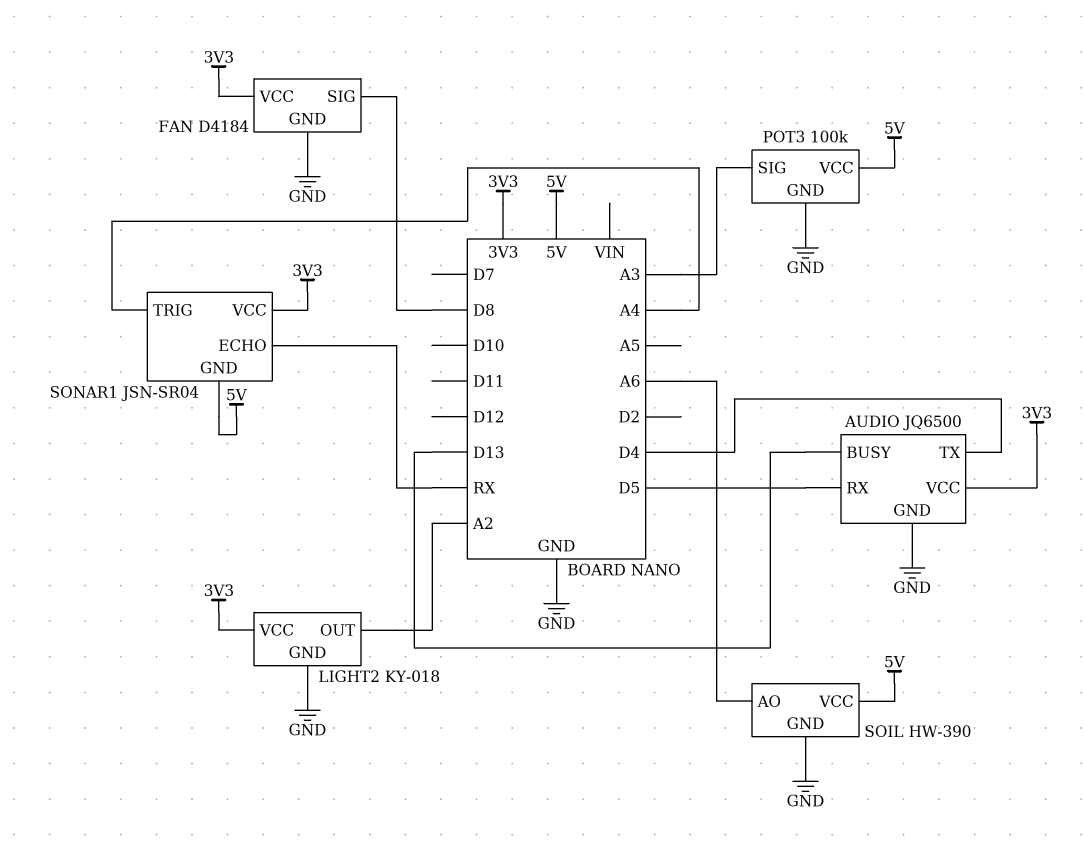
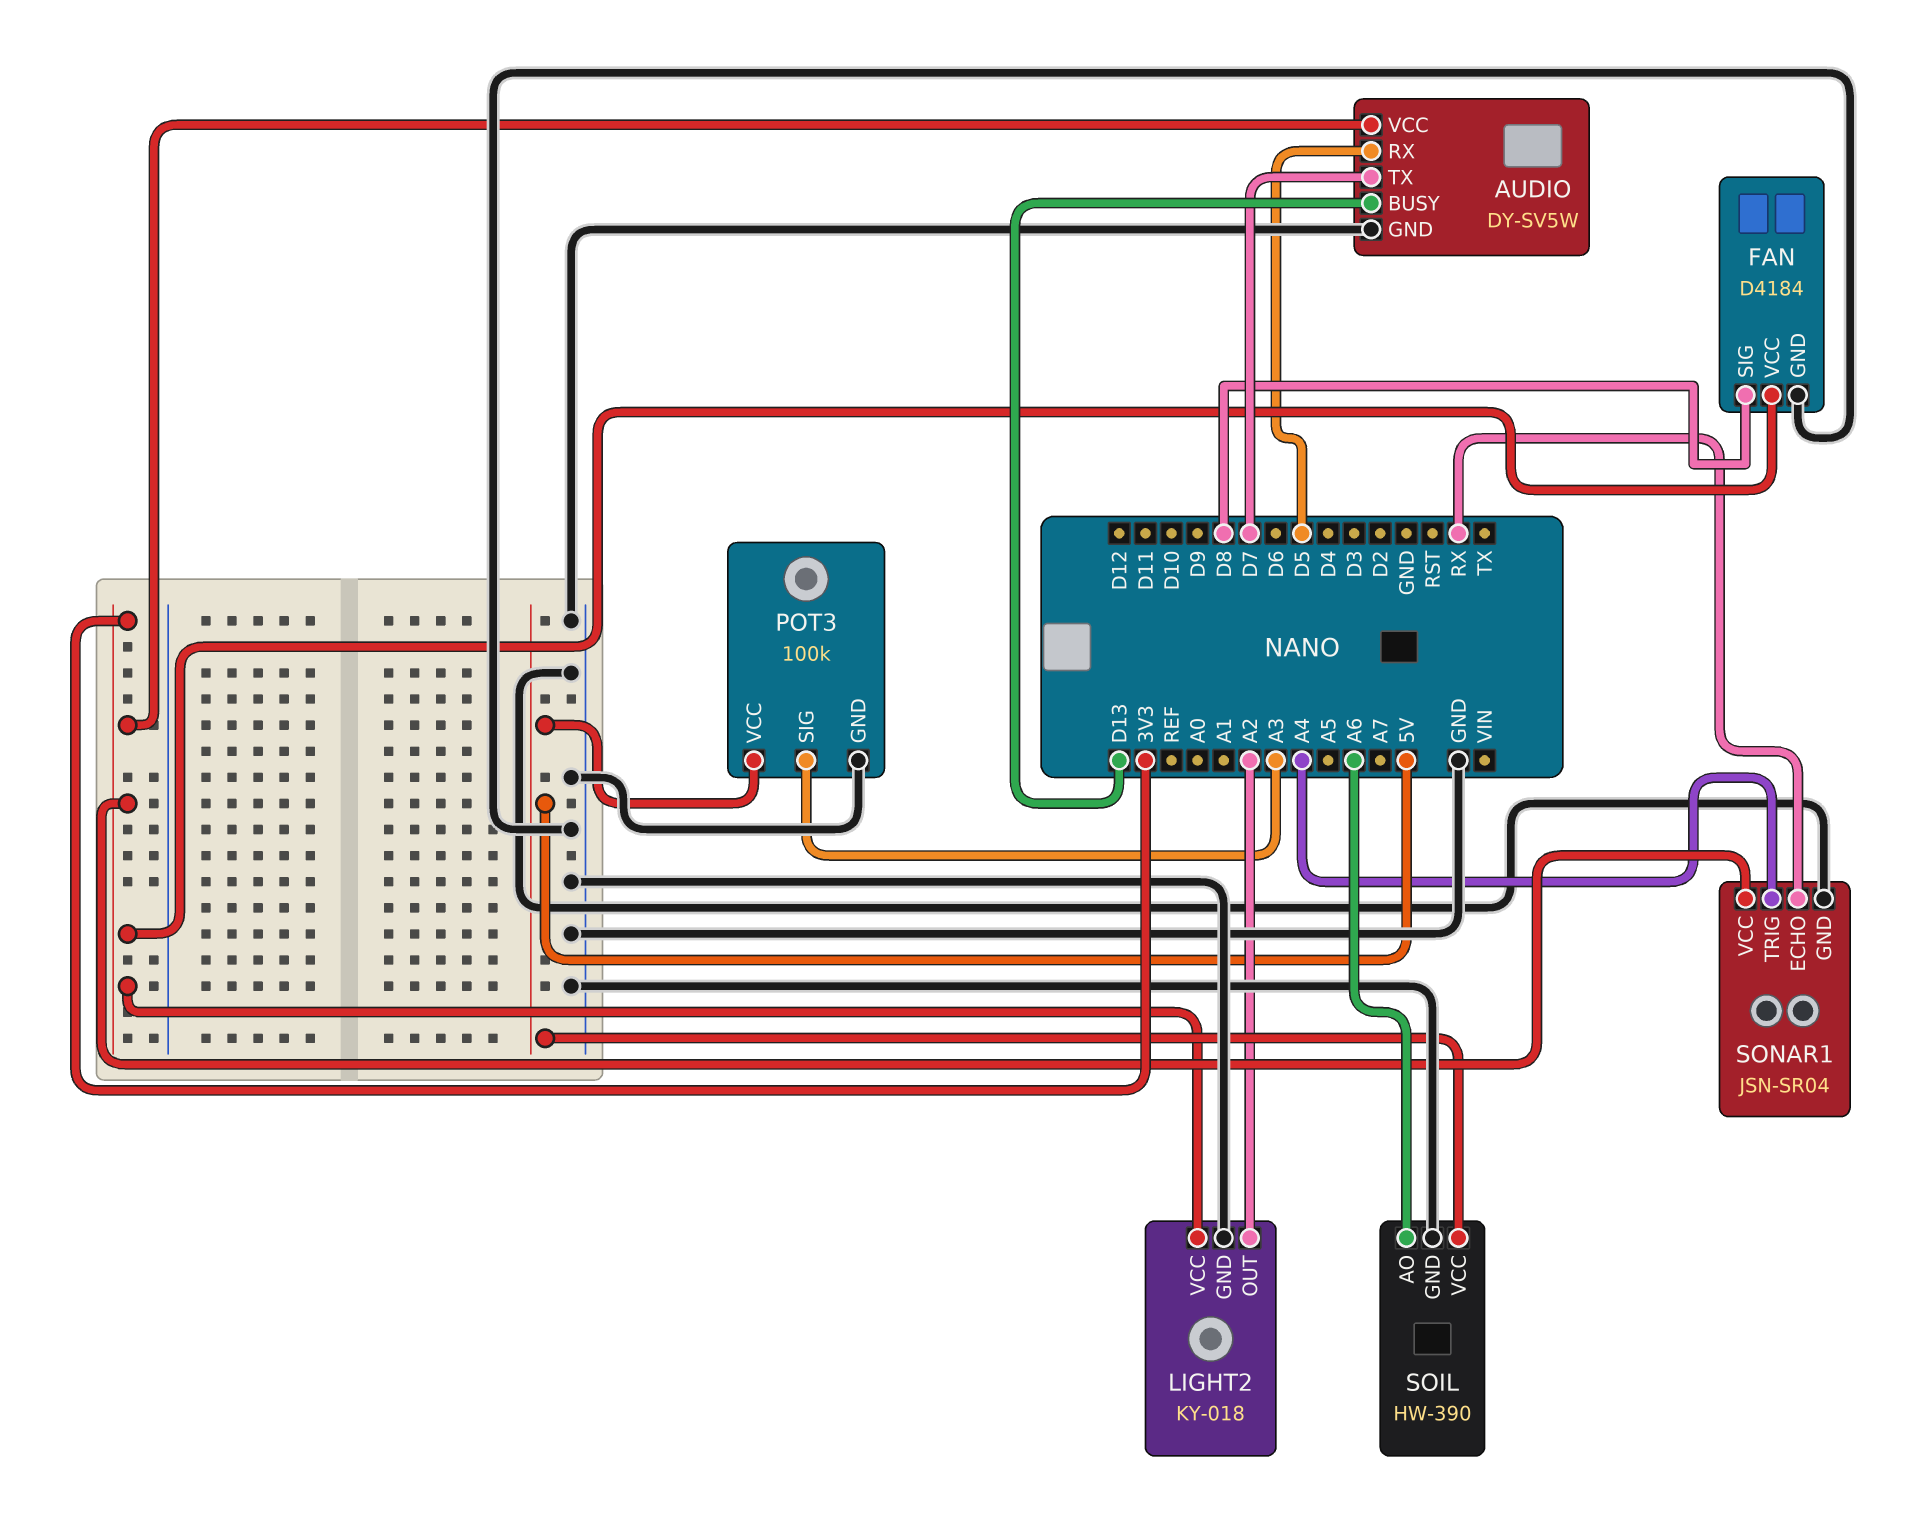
AUDIO: JQ6500 -> DY-SV5W
AUDIO pin TX: D4 -> D7
SONAR1 pin GND: 5V -> GND

